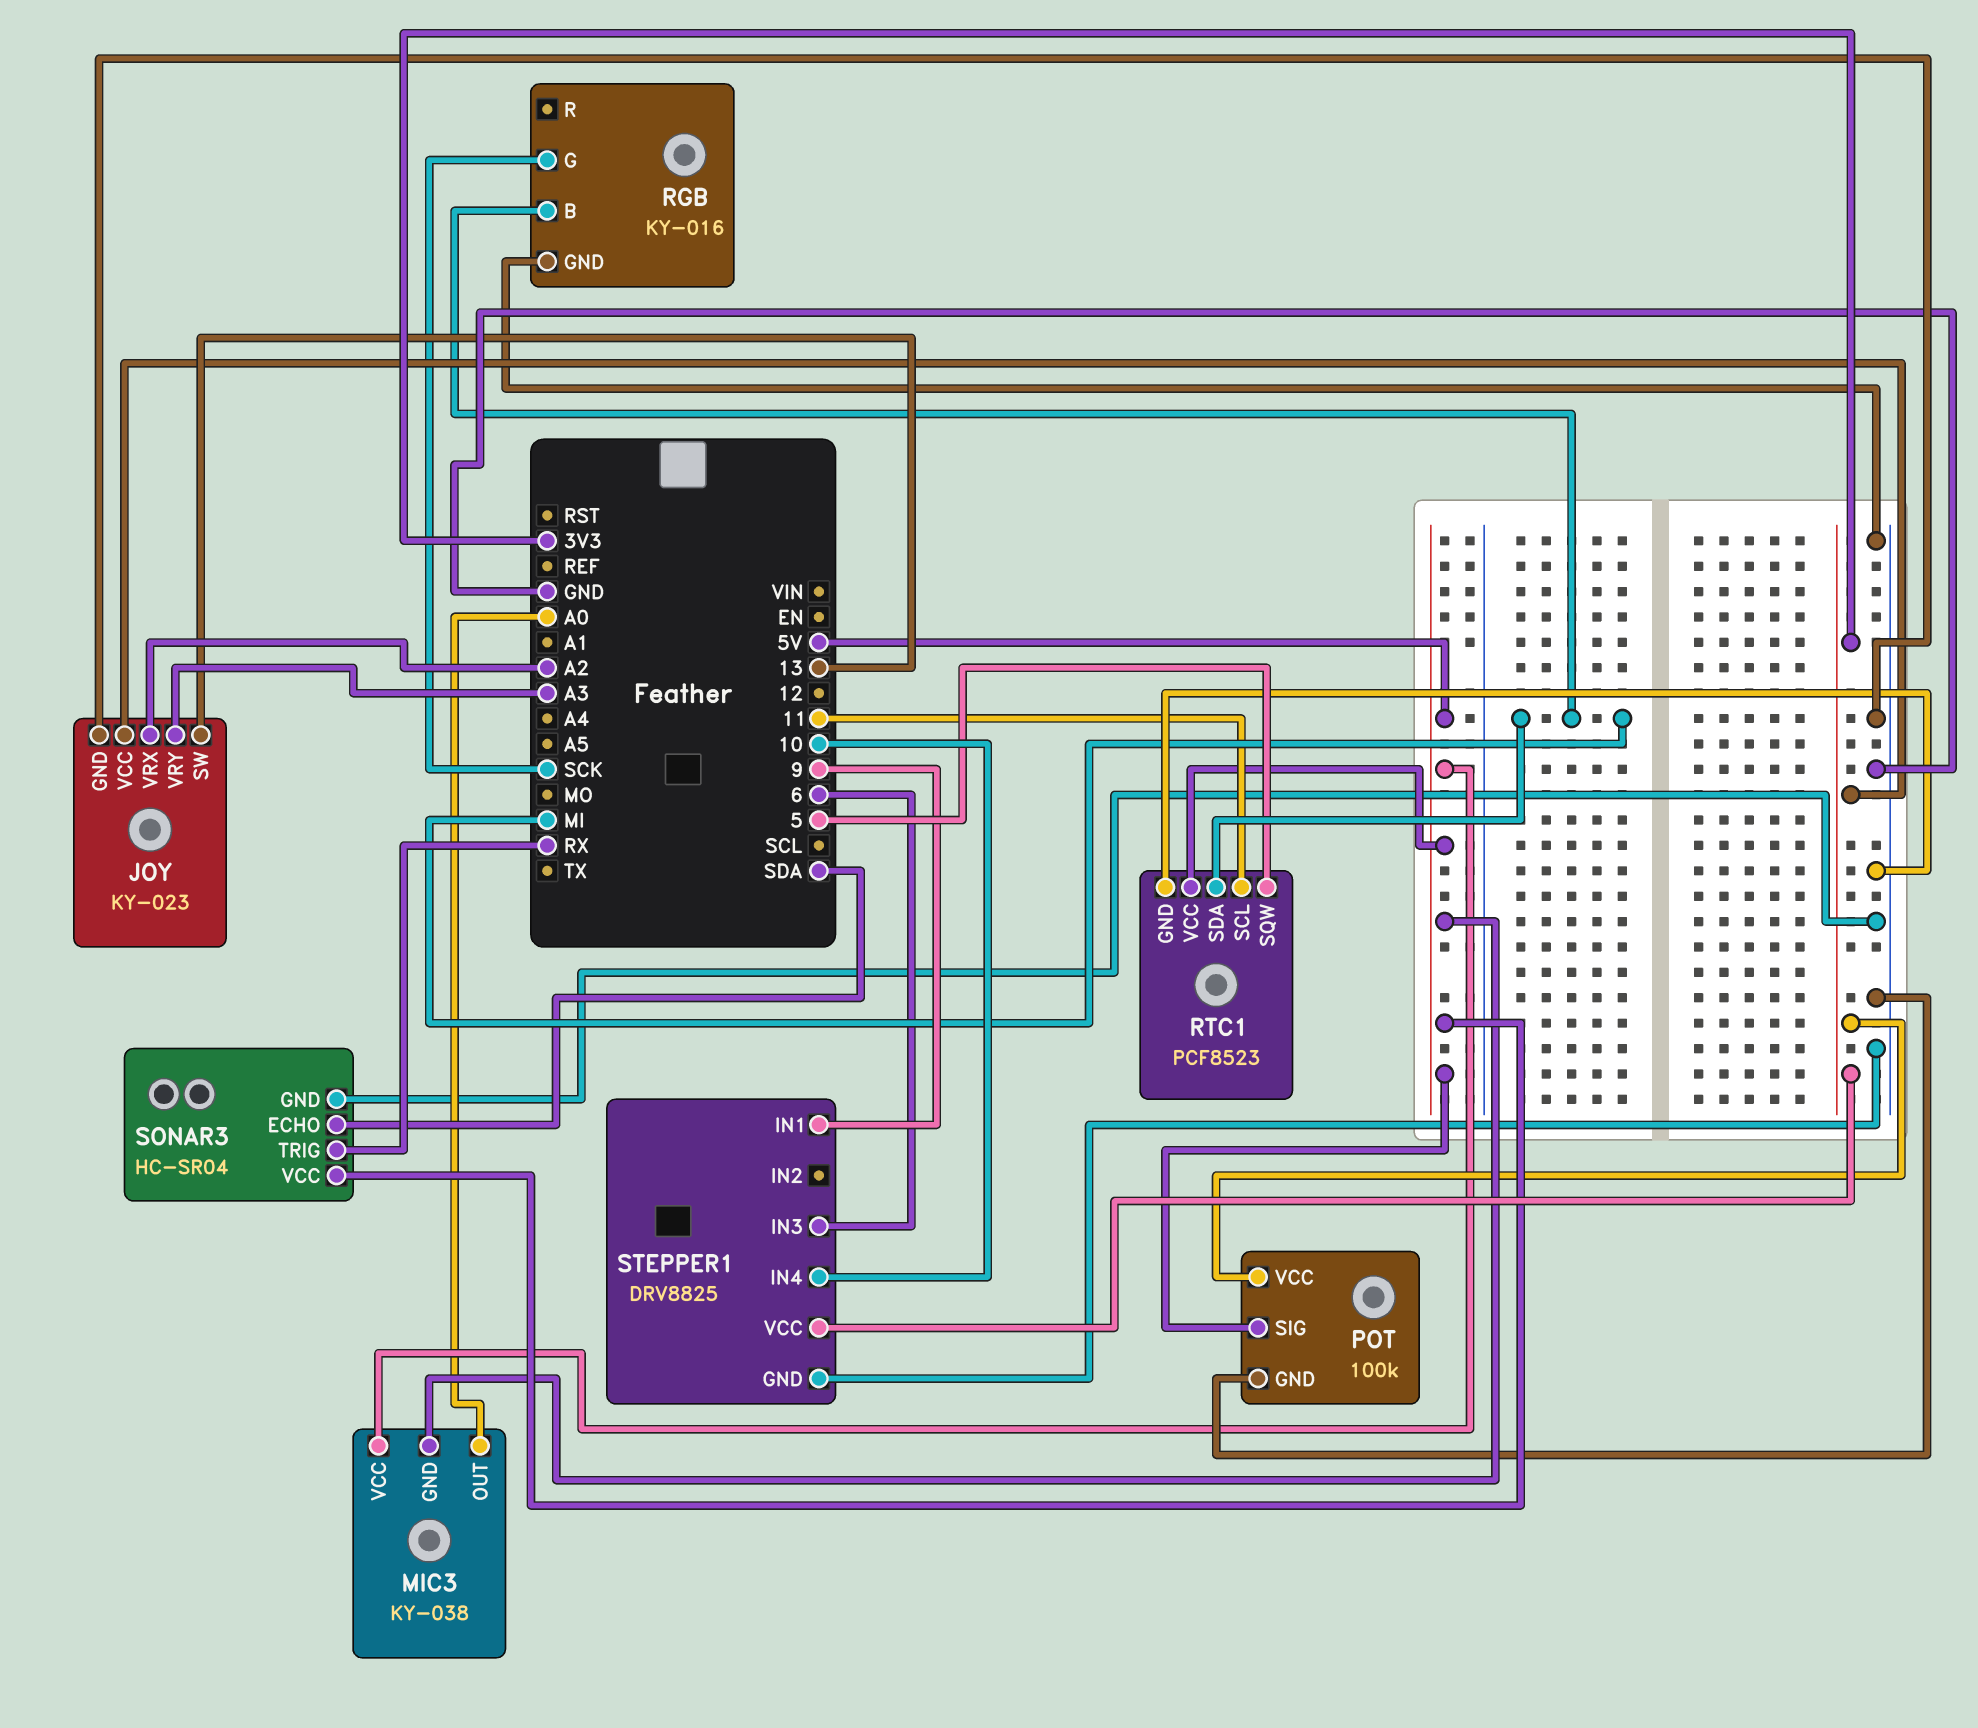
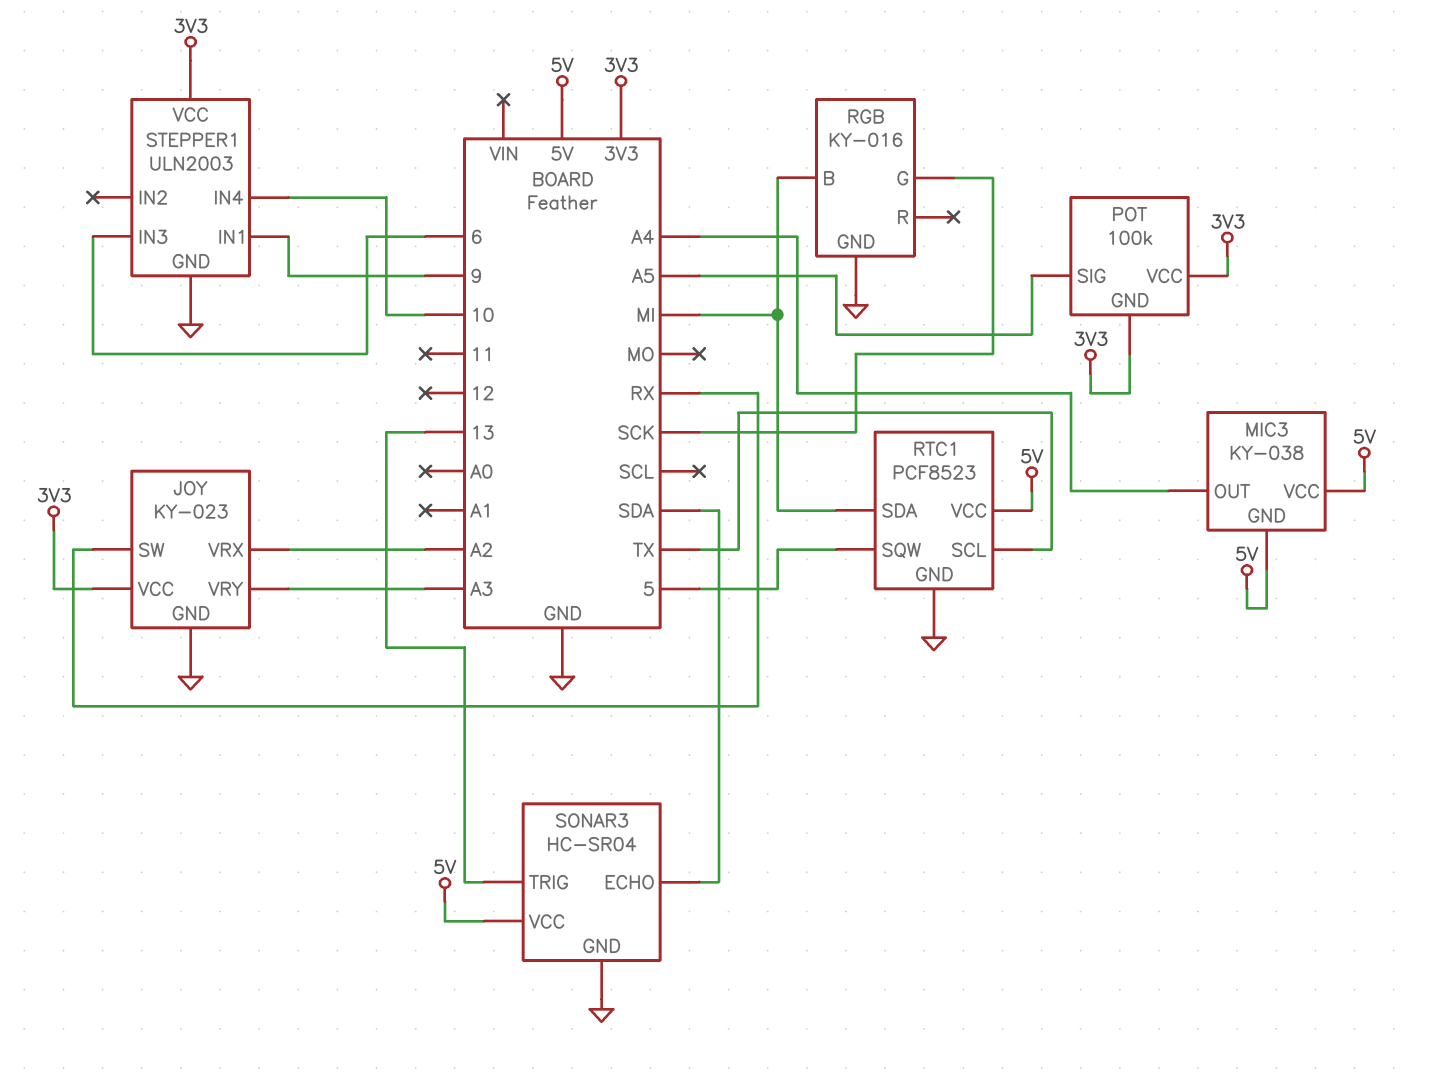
JOY pin SW: 13 -> RX
MIC3 pin OUT: A0 -> A4
POT pin GND: GND -> 3V3
POT pin SIG: 5V -> A5
RTC1 pin SCL: 11 -> TX
SONAR3 pin TRIG: RX -> 13
STEPPER1: DRV8825 -> ULN2003

